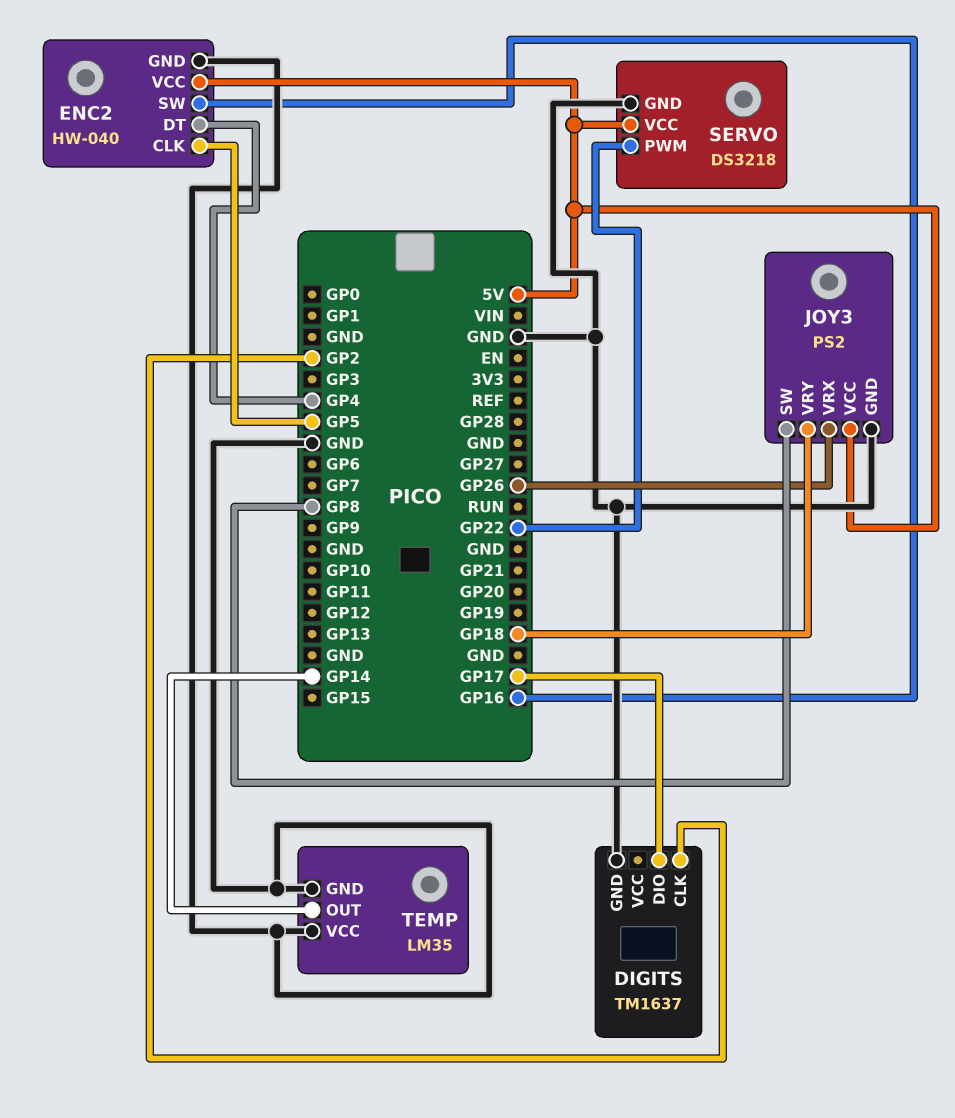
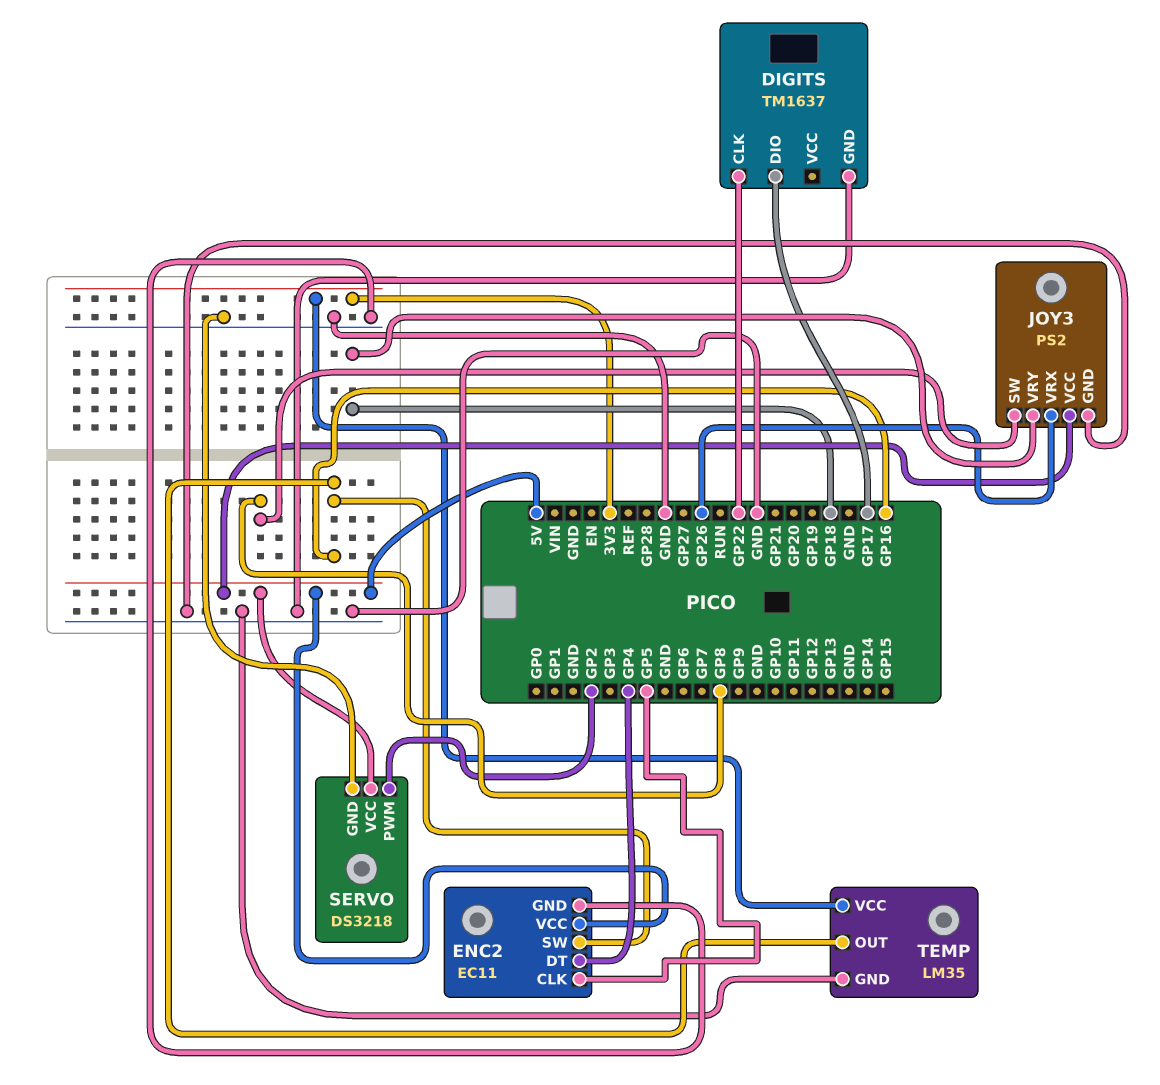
DIGITS pin CLK: GP2 -> GP22
ENC2: HW-040 -> EC11
SERVO pin PWM: GP22 -> GP2
TEMP pin OUT: GP14 -> GP16
TEMP pin VCC: GND -> 3V3

